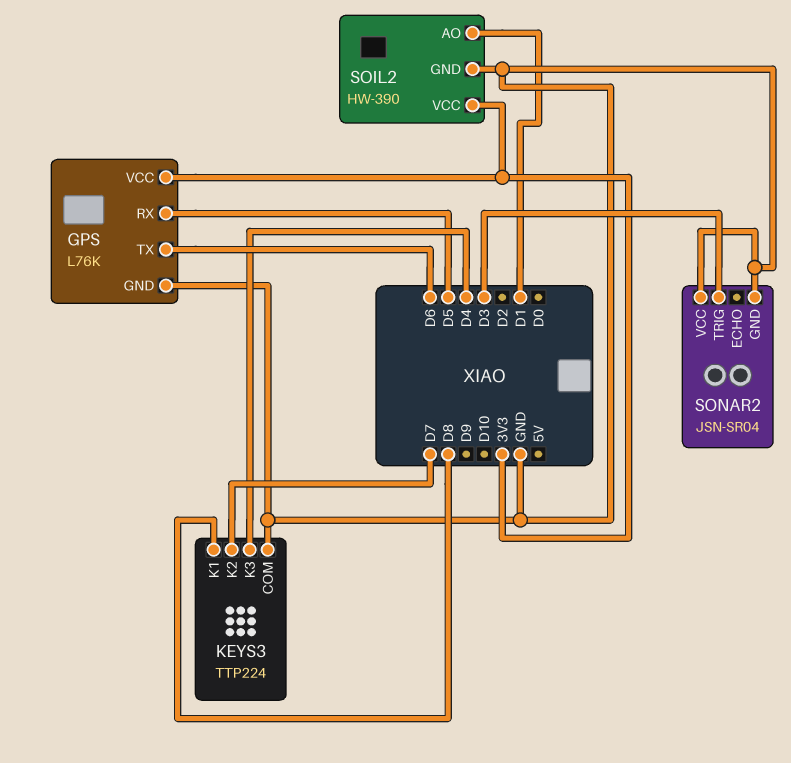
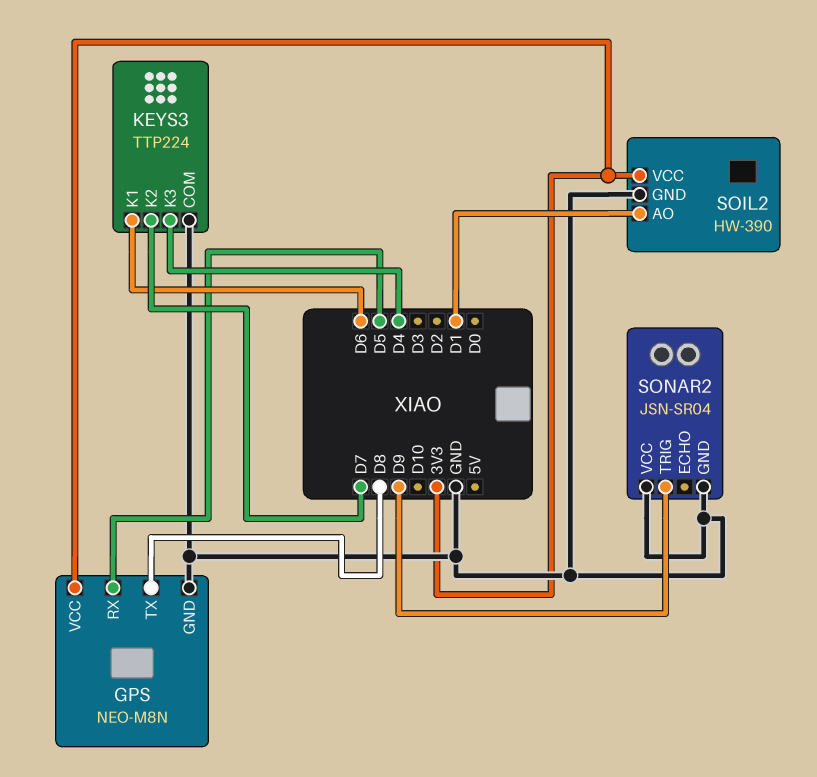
GPS: L76K -> NEO-M8N
GPS pin TX: D6 -> D8
KEYS3 pin K1: D8 -> D6
SONAR2 pin TRIG: D3 -> D9

